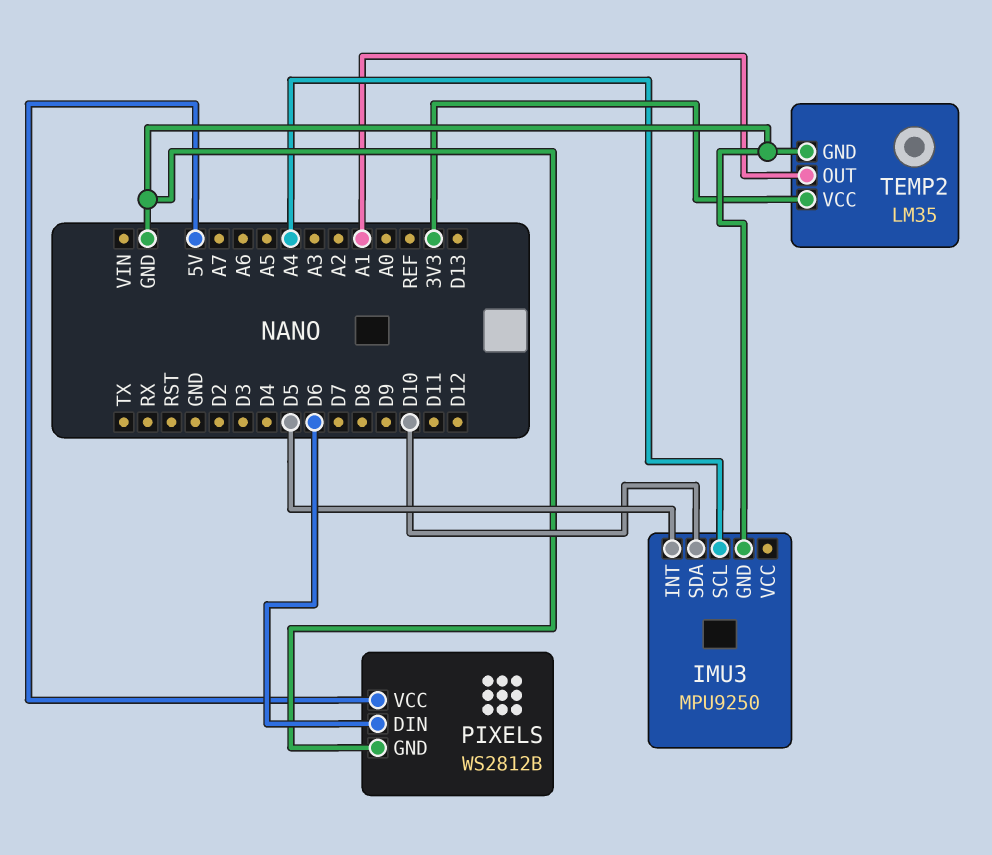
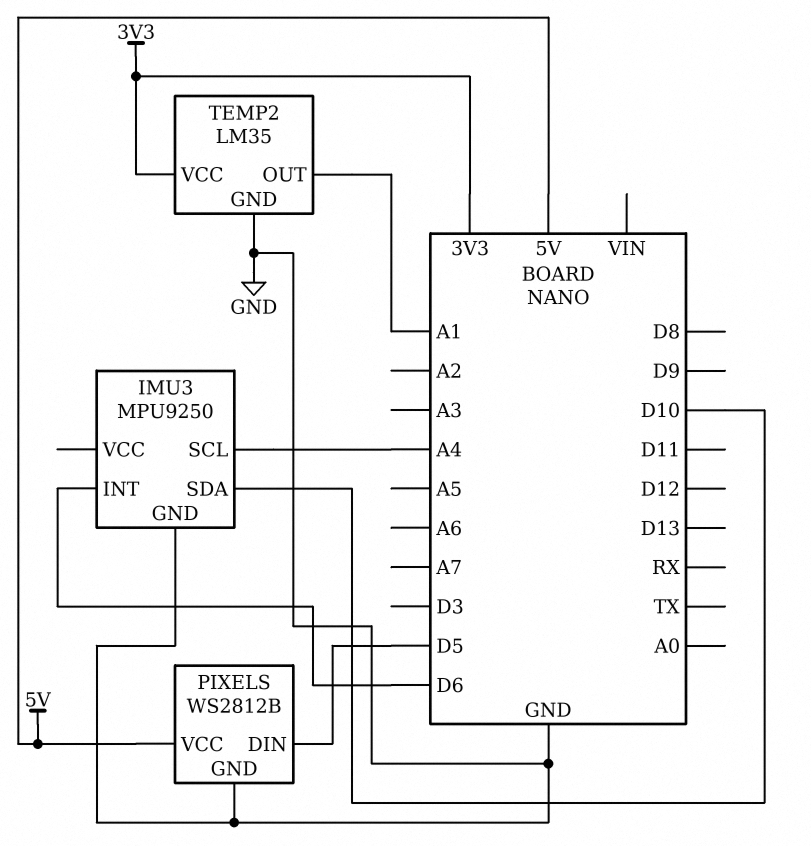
IMU3 pin INT: D5 -> D6
PIXELS pin DIN: D6 -> D5

